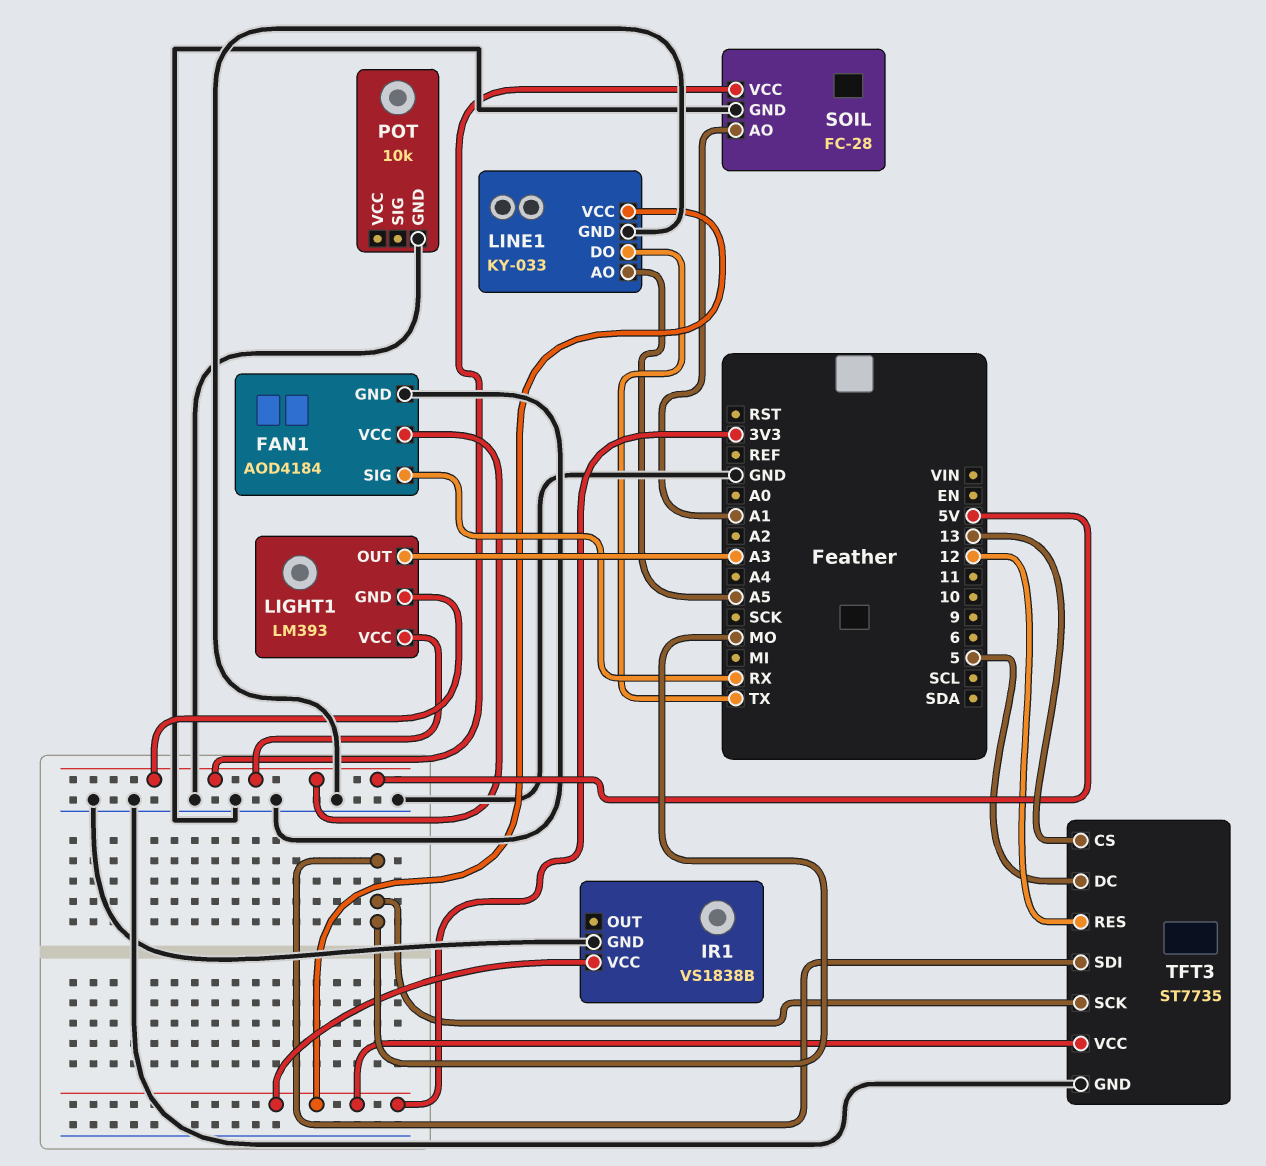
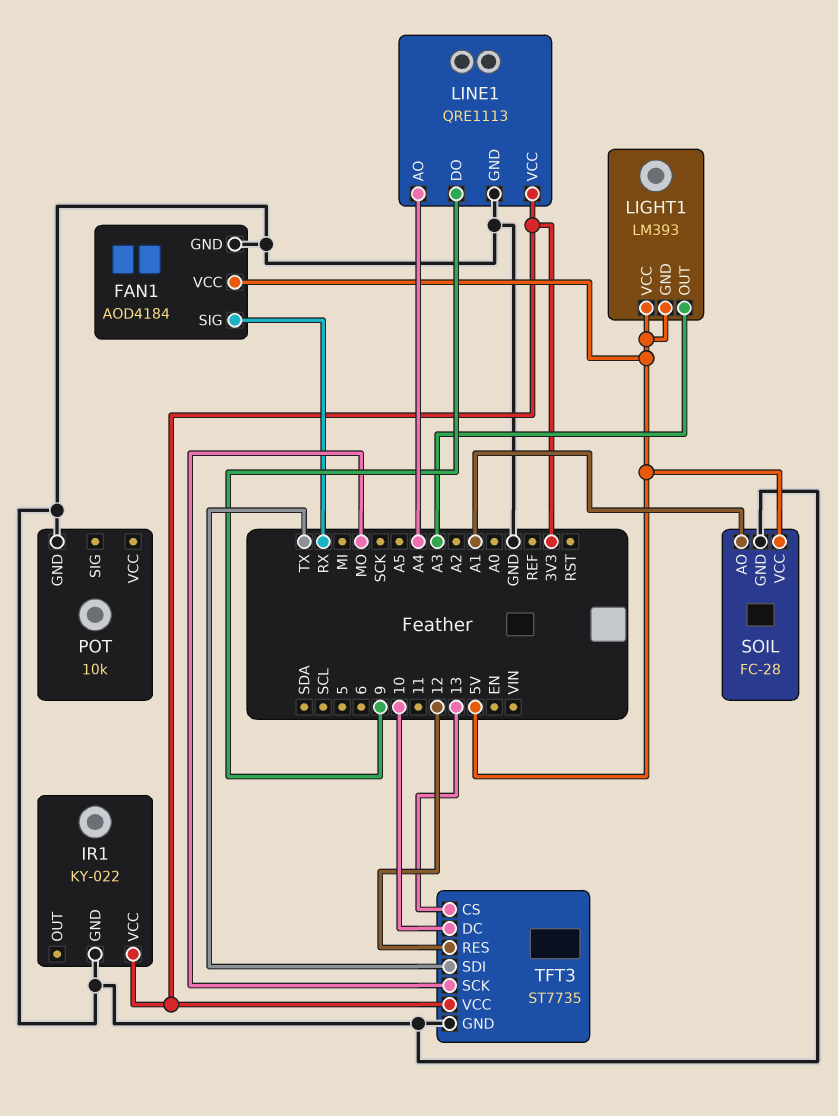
IR1: VS1838B -> KY-022
LINE1: KY-033 -> QRE1113
LINE1 pin AO: A5 -> A4
LINE1 pin DO: TX -> 9
TFT3 pin DC: 5 -> 10
TFT3 pin SDI: MO -> TX

